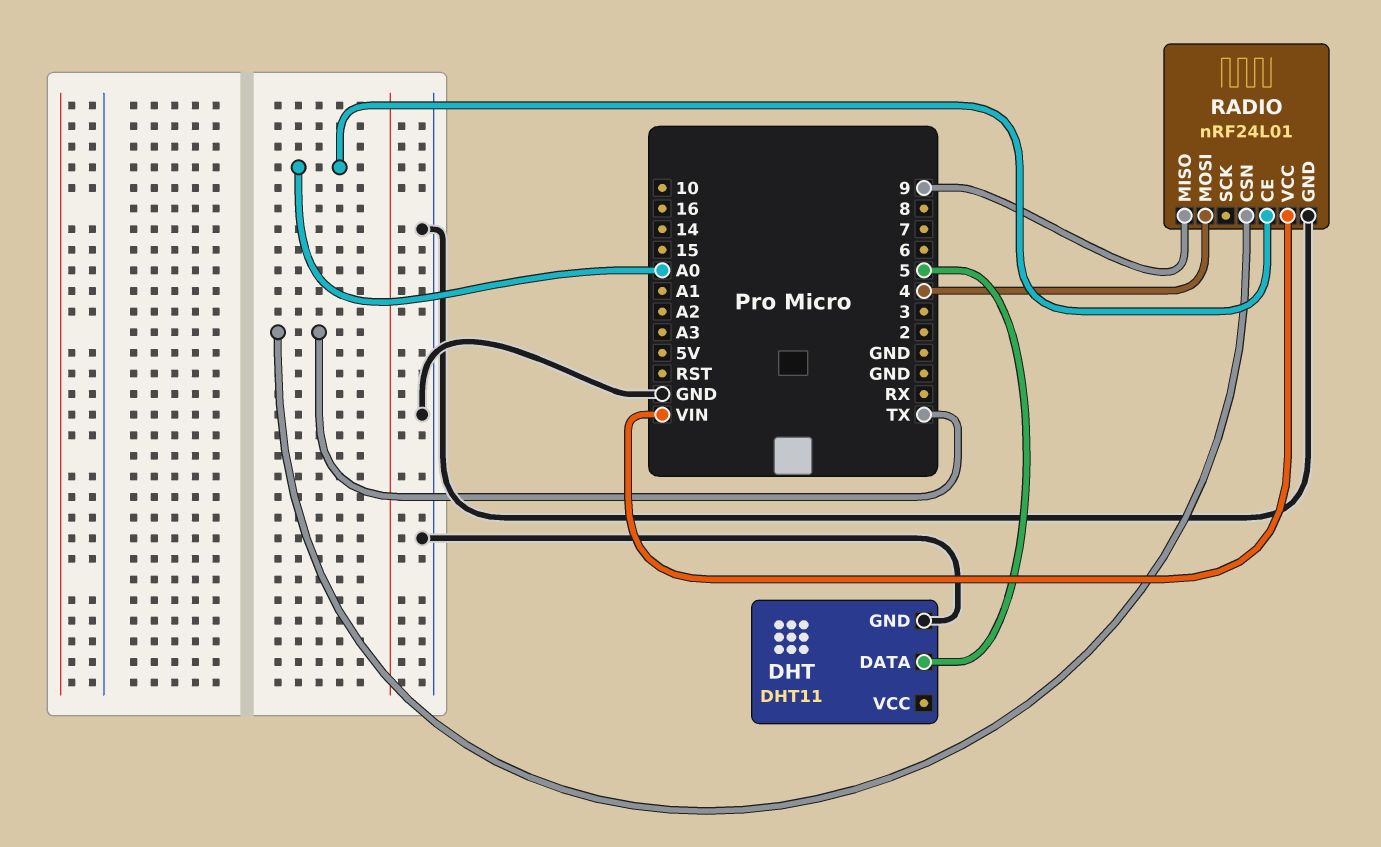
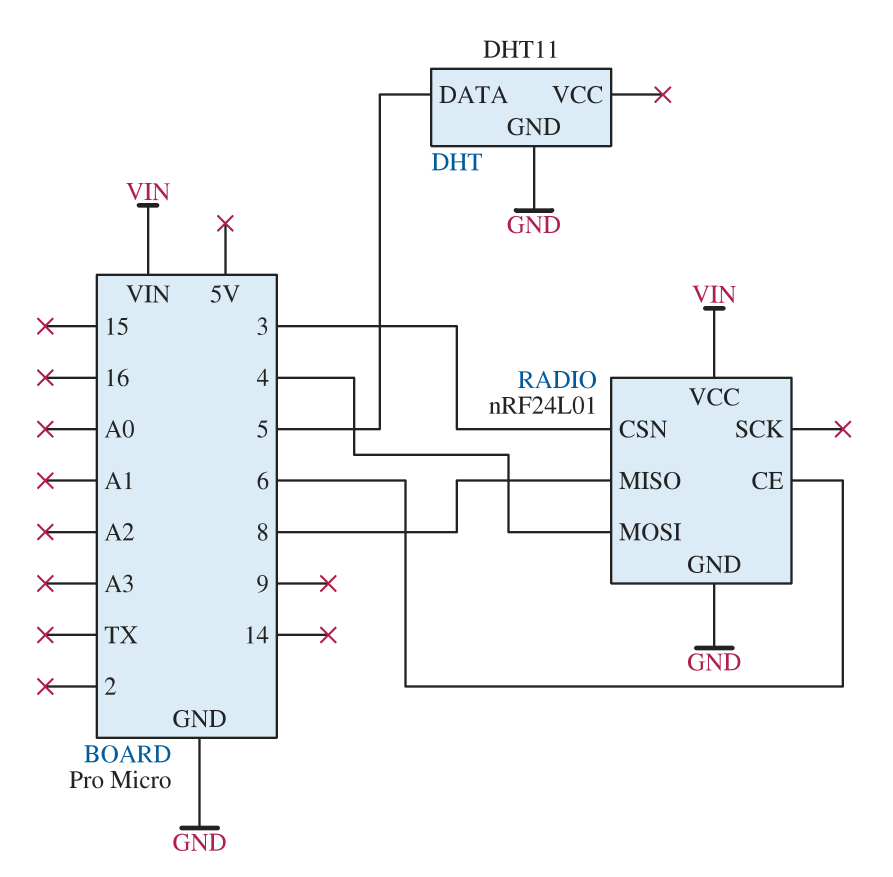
RADIO pin CE: A0 -> 6
RADIO pin CSN: TX -> 3
RADIO pin MISO: 9 -> 8

